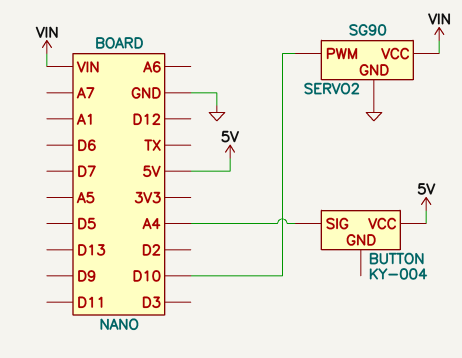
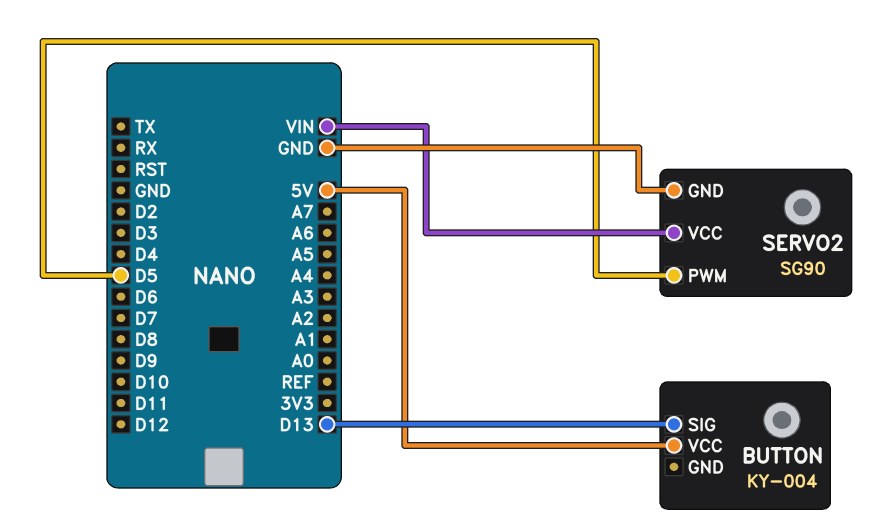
BUTTON pin SIG: A4 -> D13
SERVO2 pin PWM: D10 -> D5

